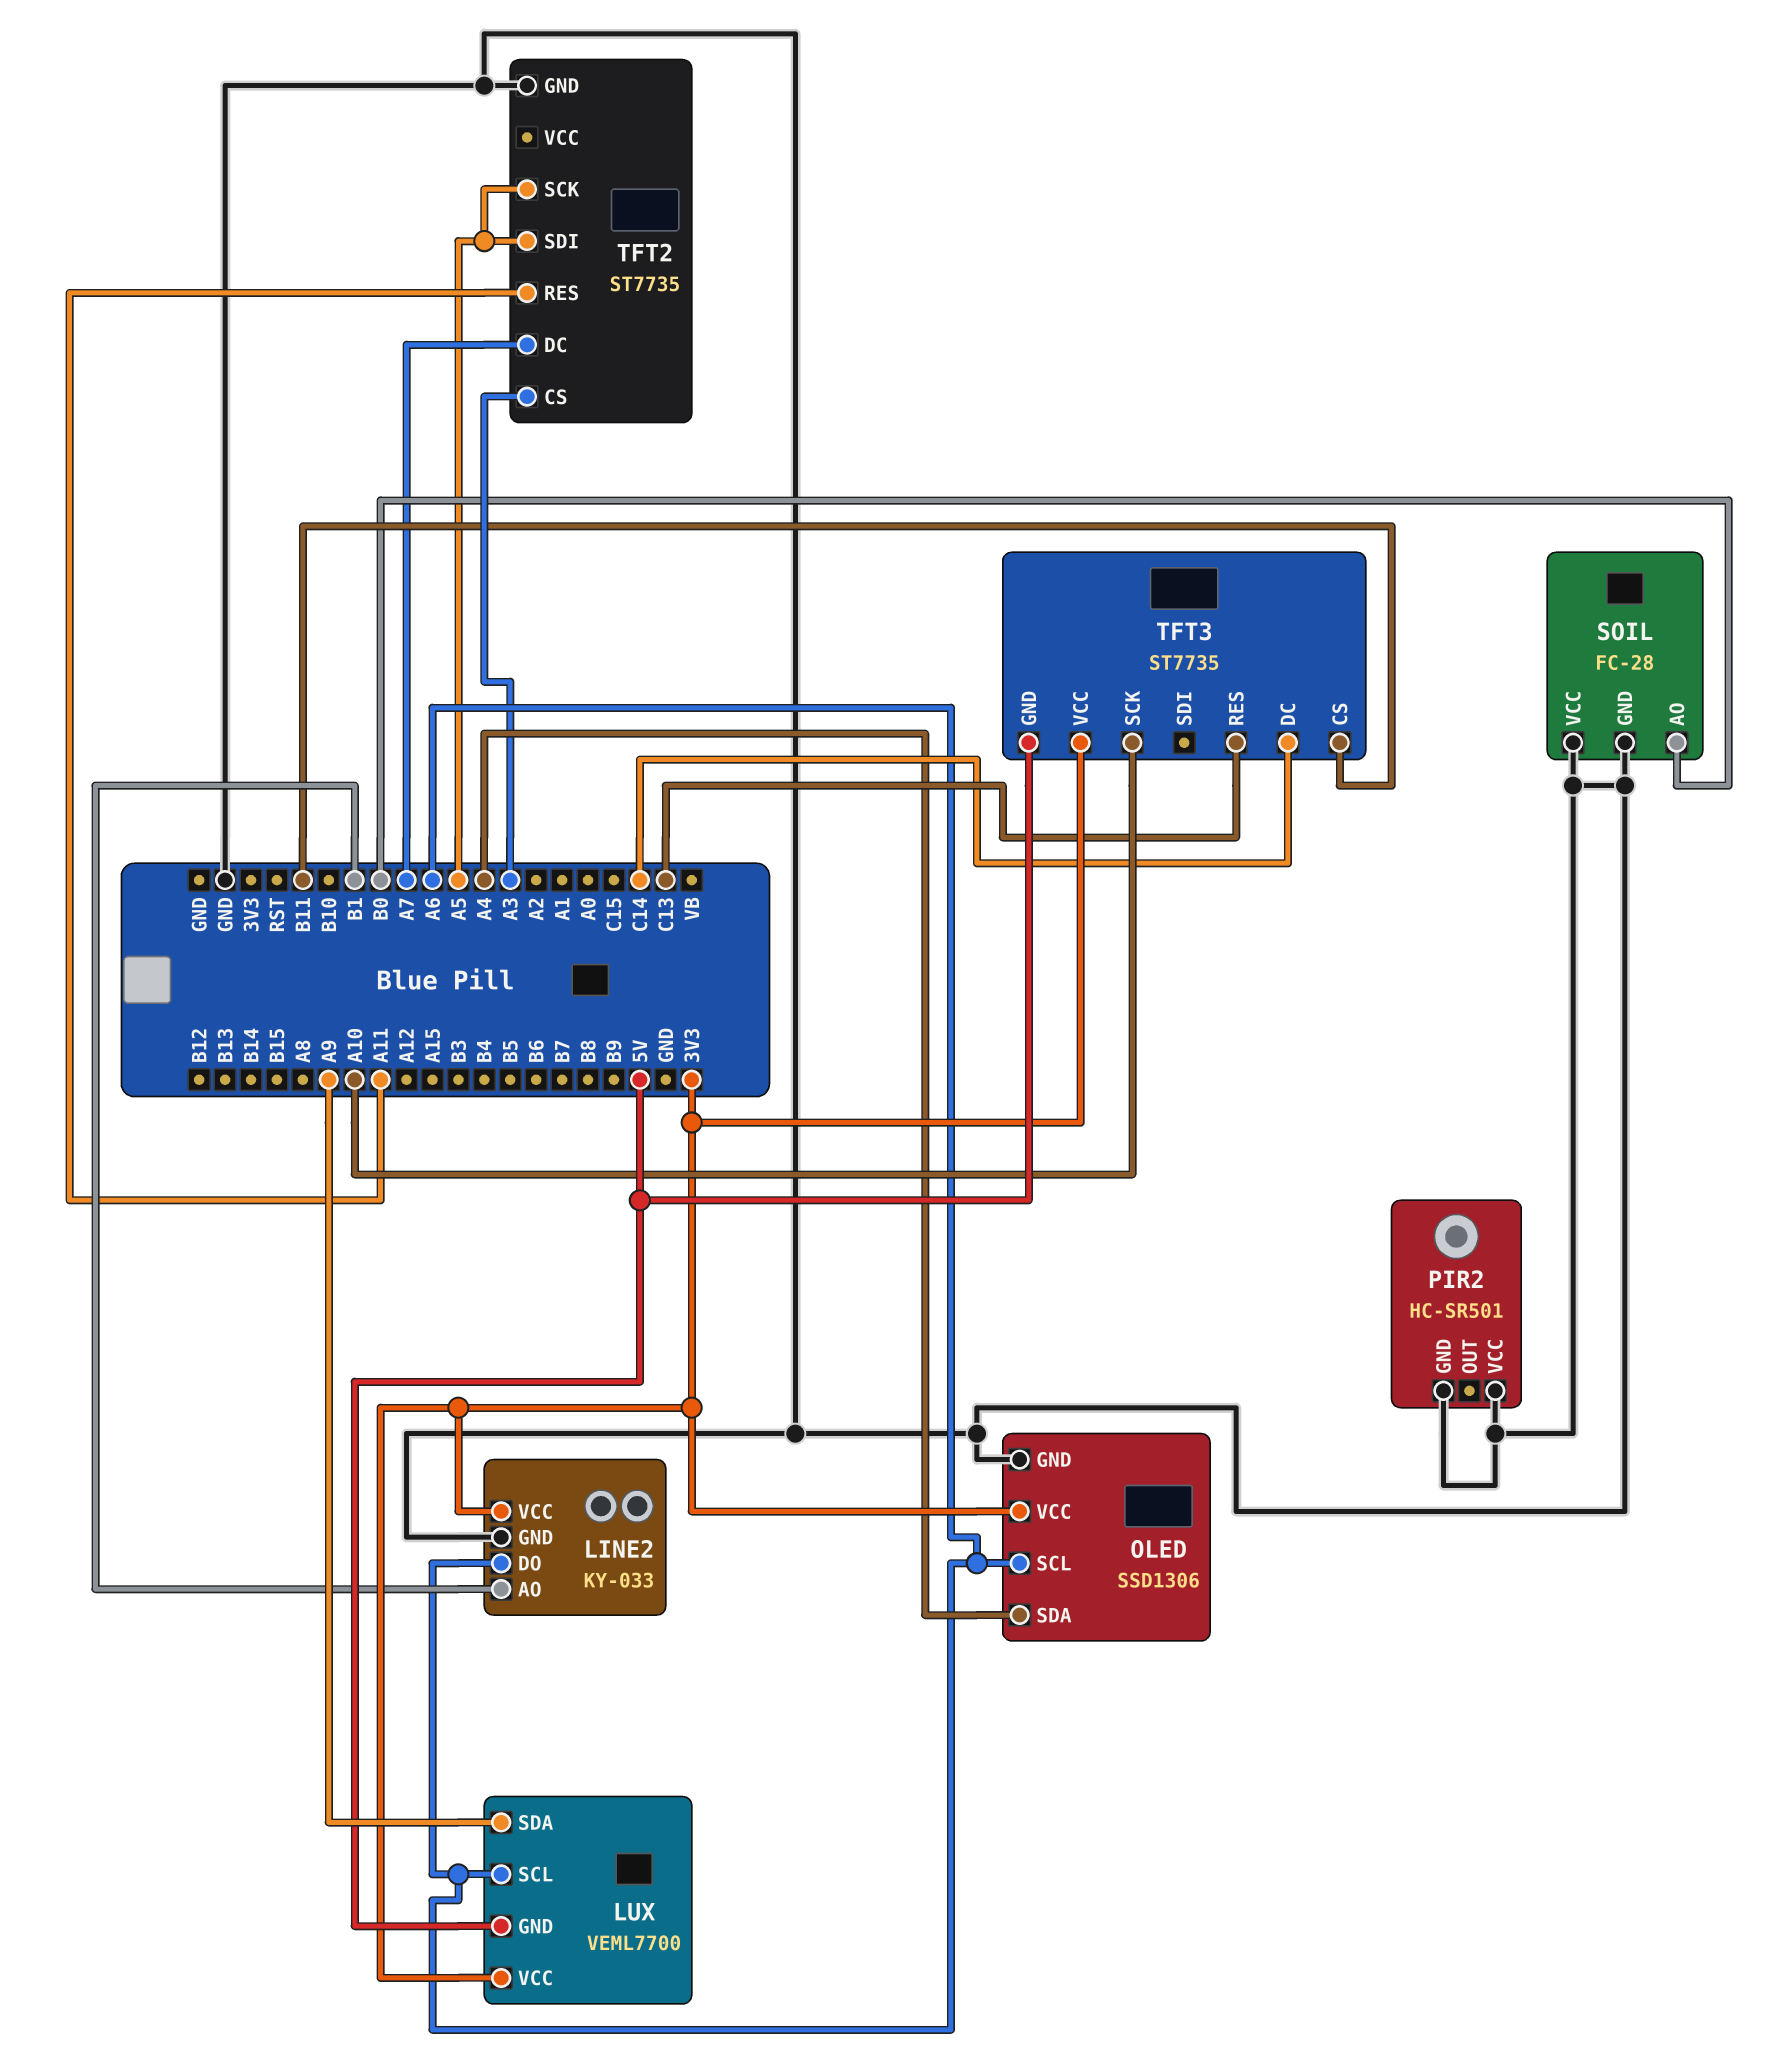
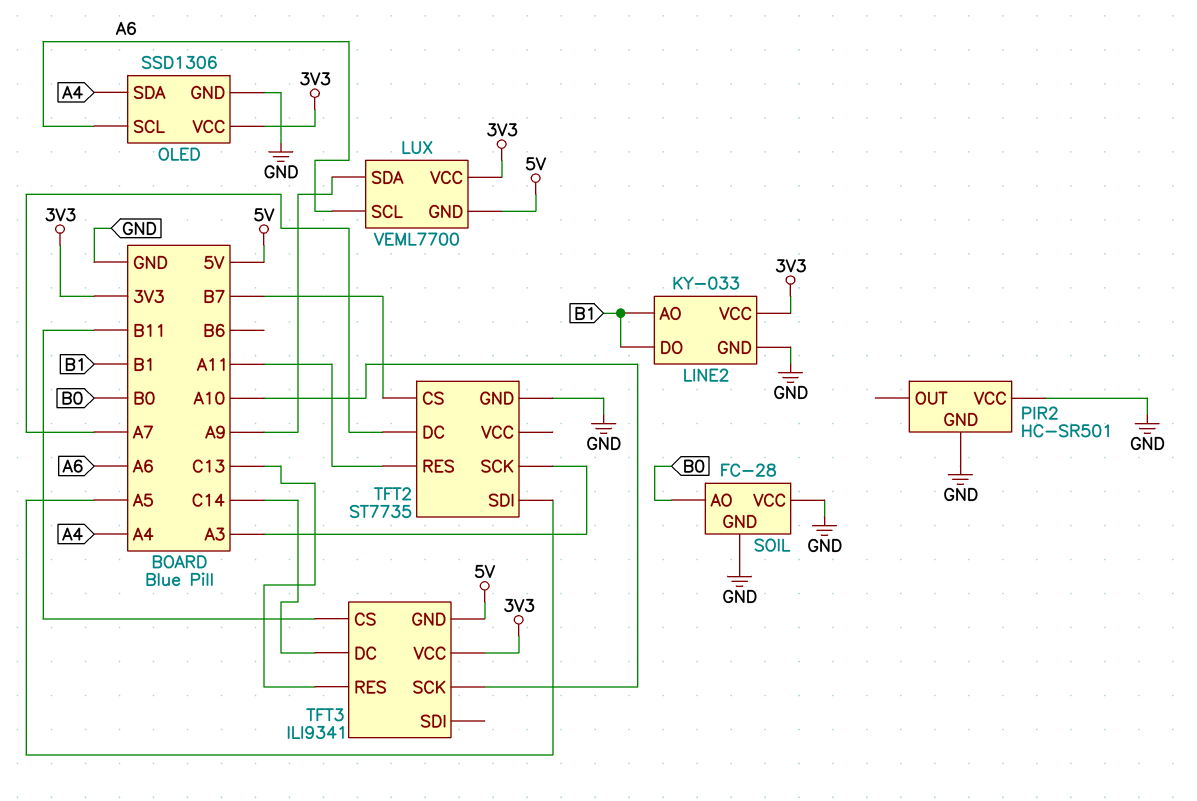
LINE2 pin DO: A6 -> B1
TFT2 pin CS: A3 -> B7
TFT2 pin SCK: A5 -> A3
TFT3: ST7735 -> ILI9341

